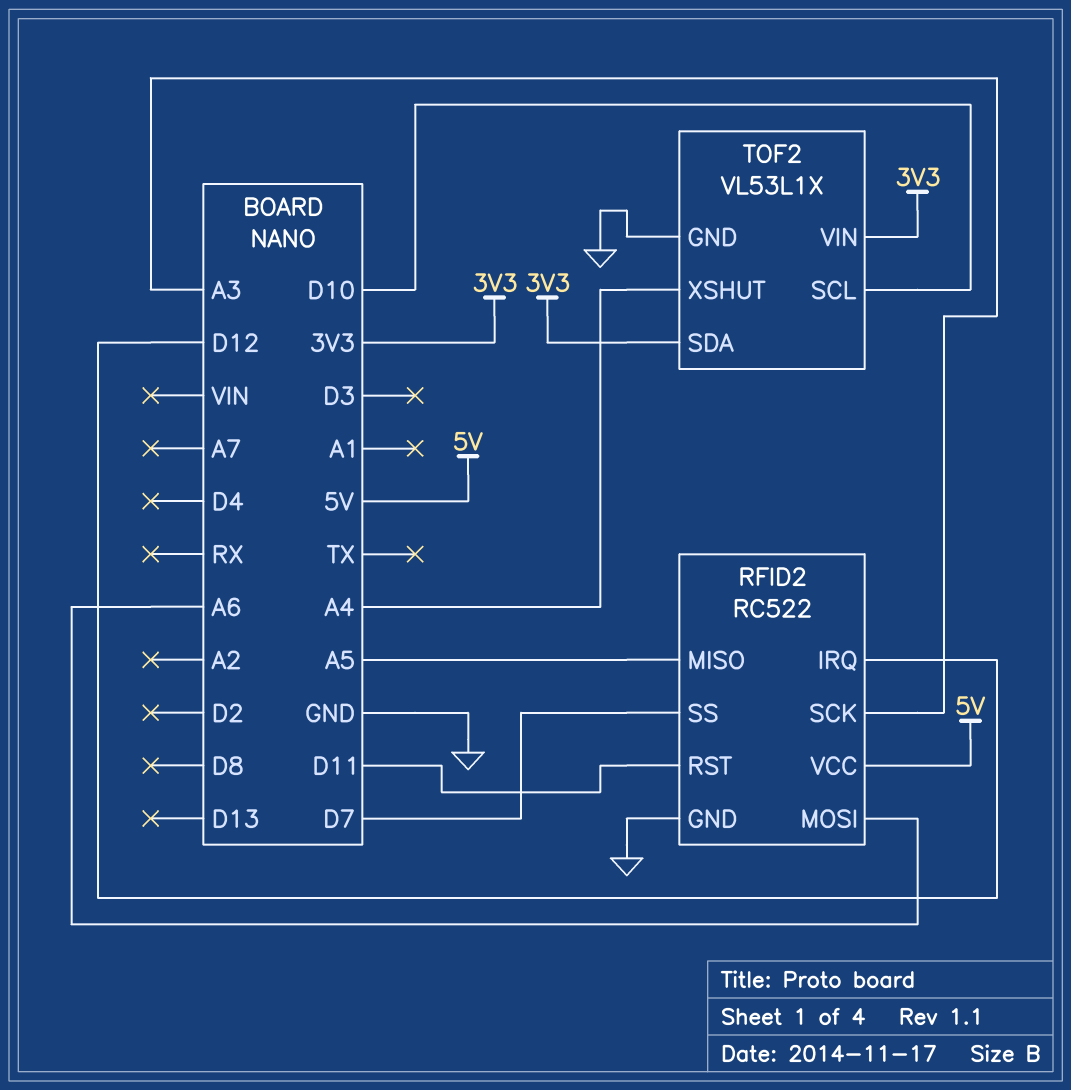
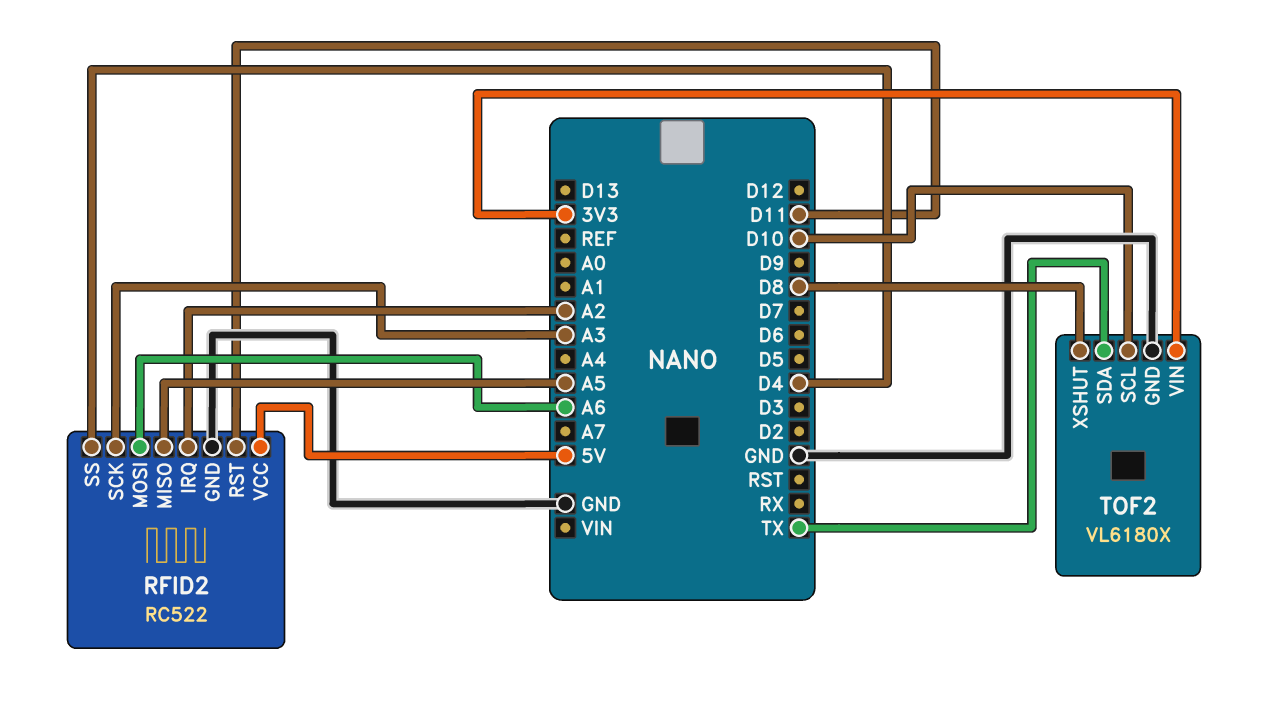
RFID2 pin IRQ: D12 -> A2
RFID2 pin SS: D7 -> D4
TOF2: VL53L1X -> VL6180X
TOF2 pin SDA: 3V3 -> TX
TOF2 pin XSHUT: A4 -> D8

